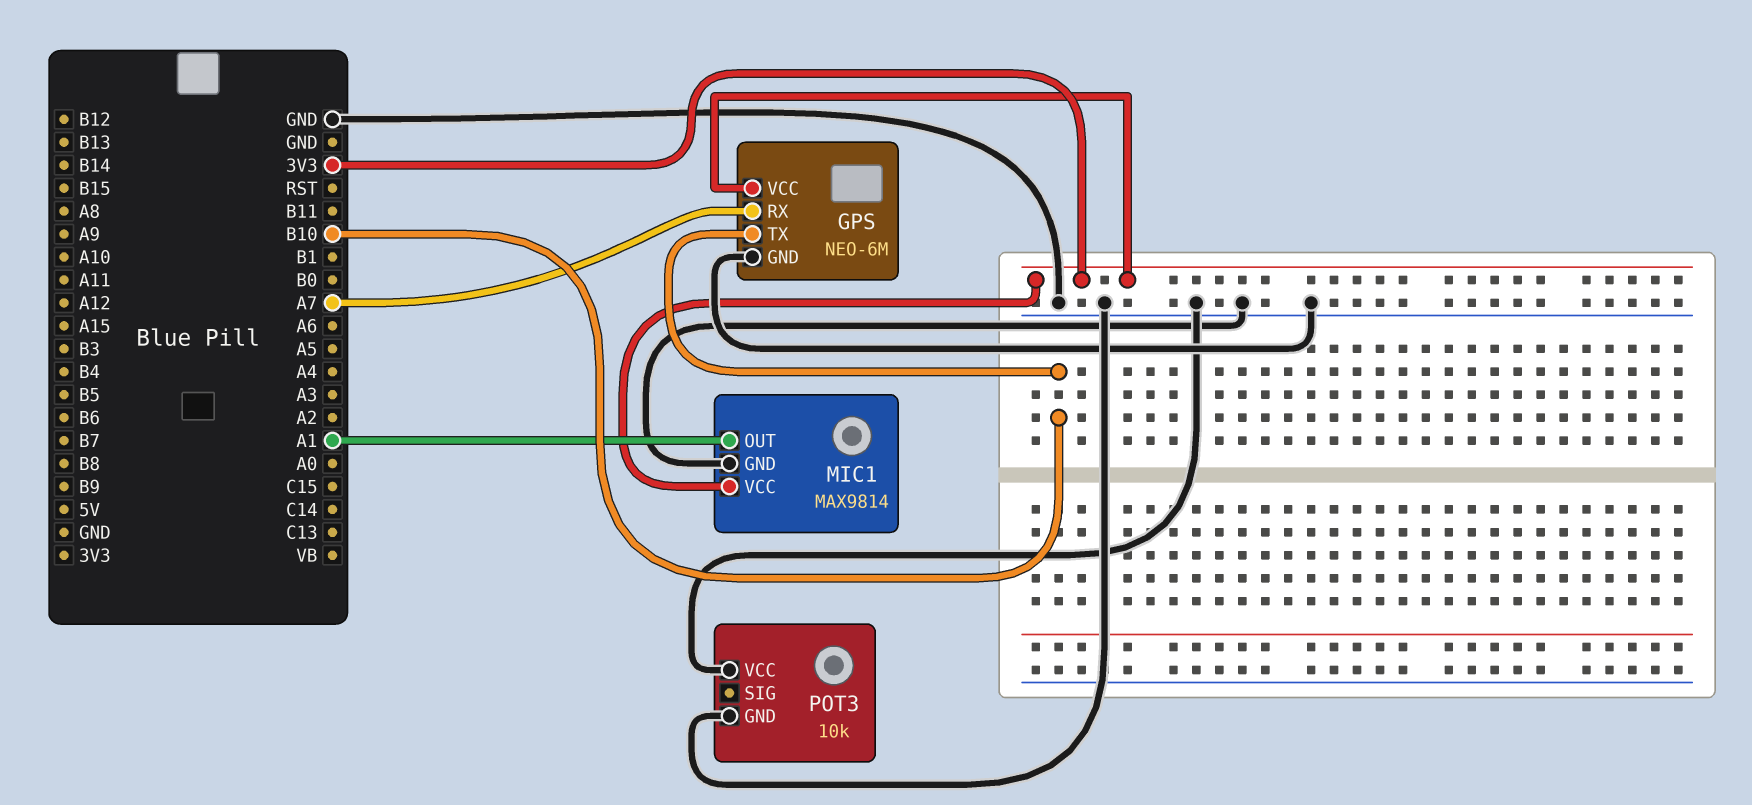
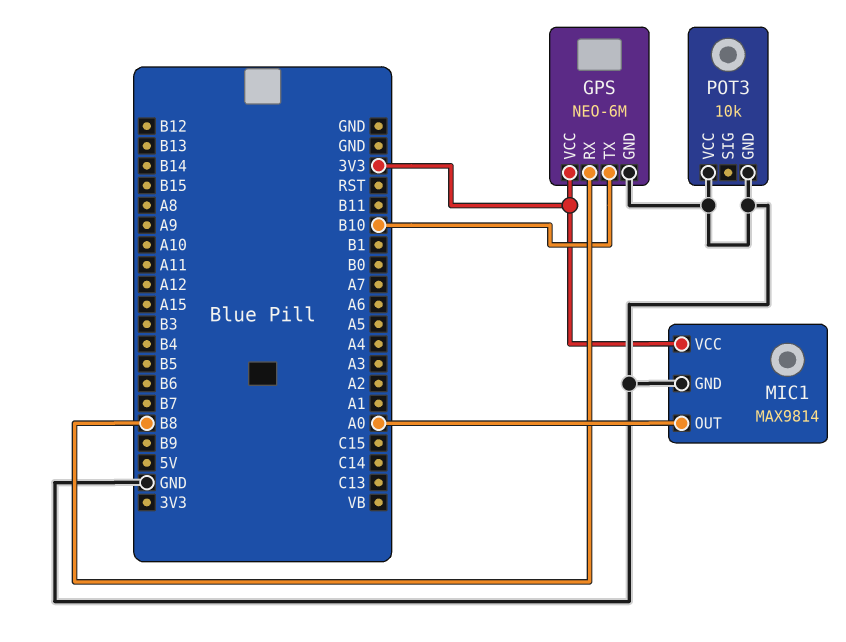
GPS pin RX: A7 -> B8
MIC1 pin OUT: A1 -> A0

